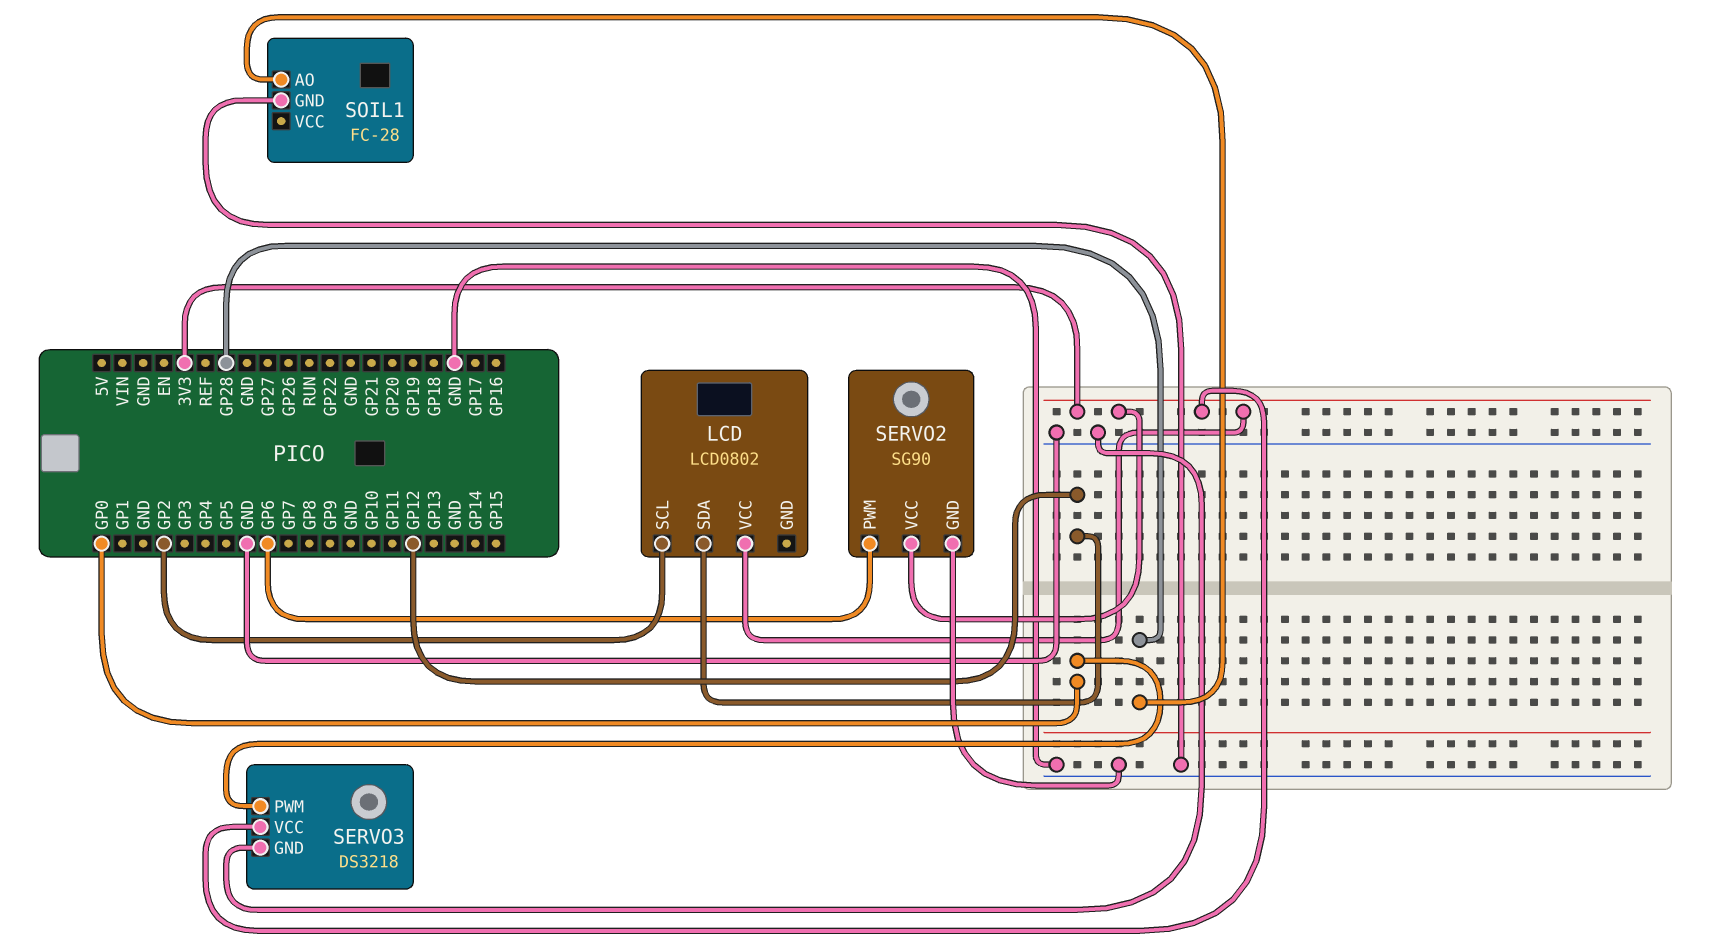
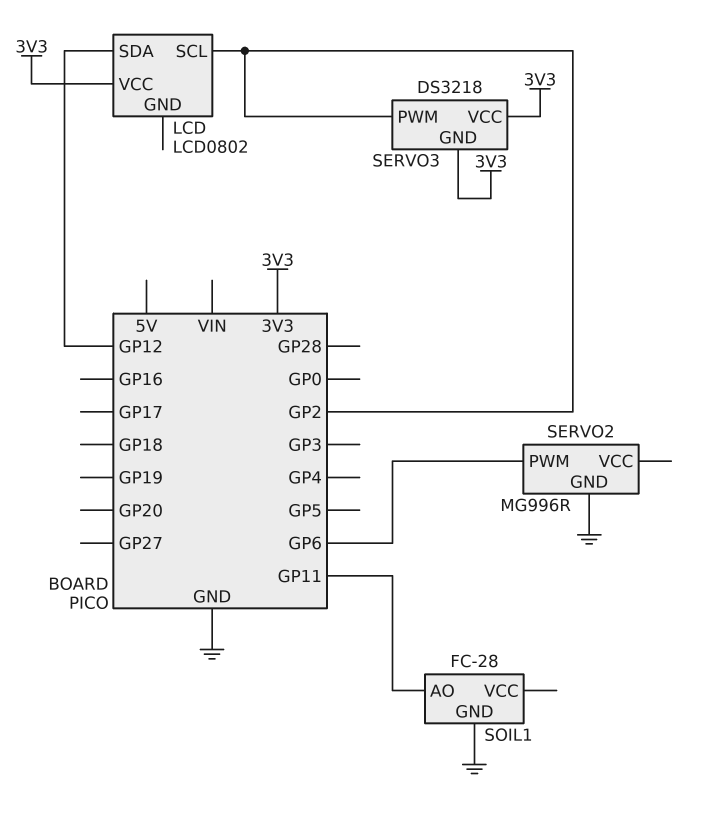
SERVO2: SG90 -> MG996R
SERVO2 pin VCC: 3V3 -> none
SERVO3 pin GND: GND -> 3V3
SERVO3 pin PWM: GP0 -> GP2
SOIL1 pin AO: GP28 -> GP11

